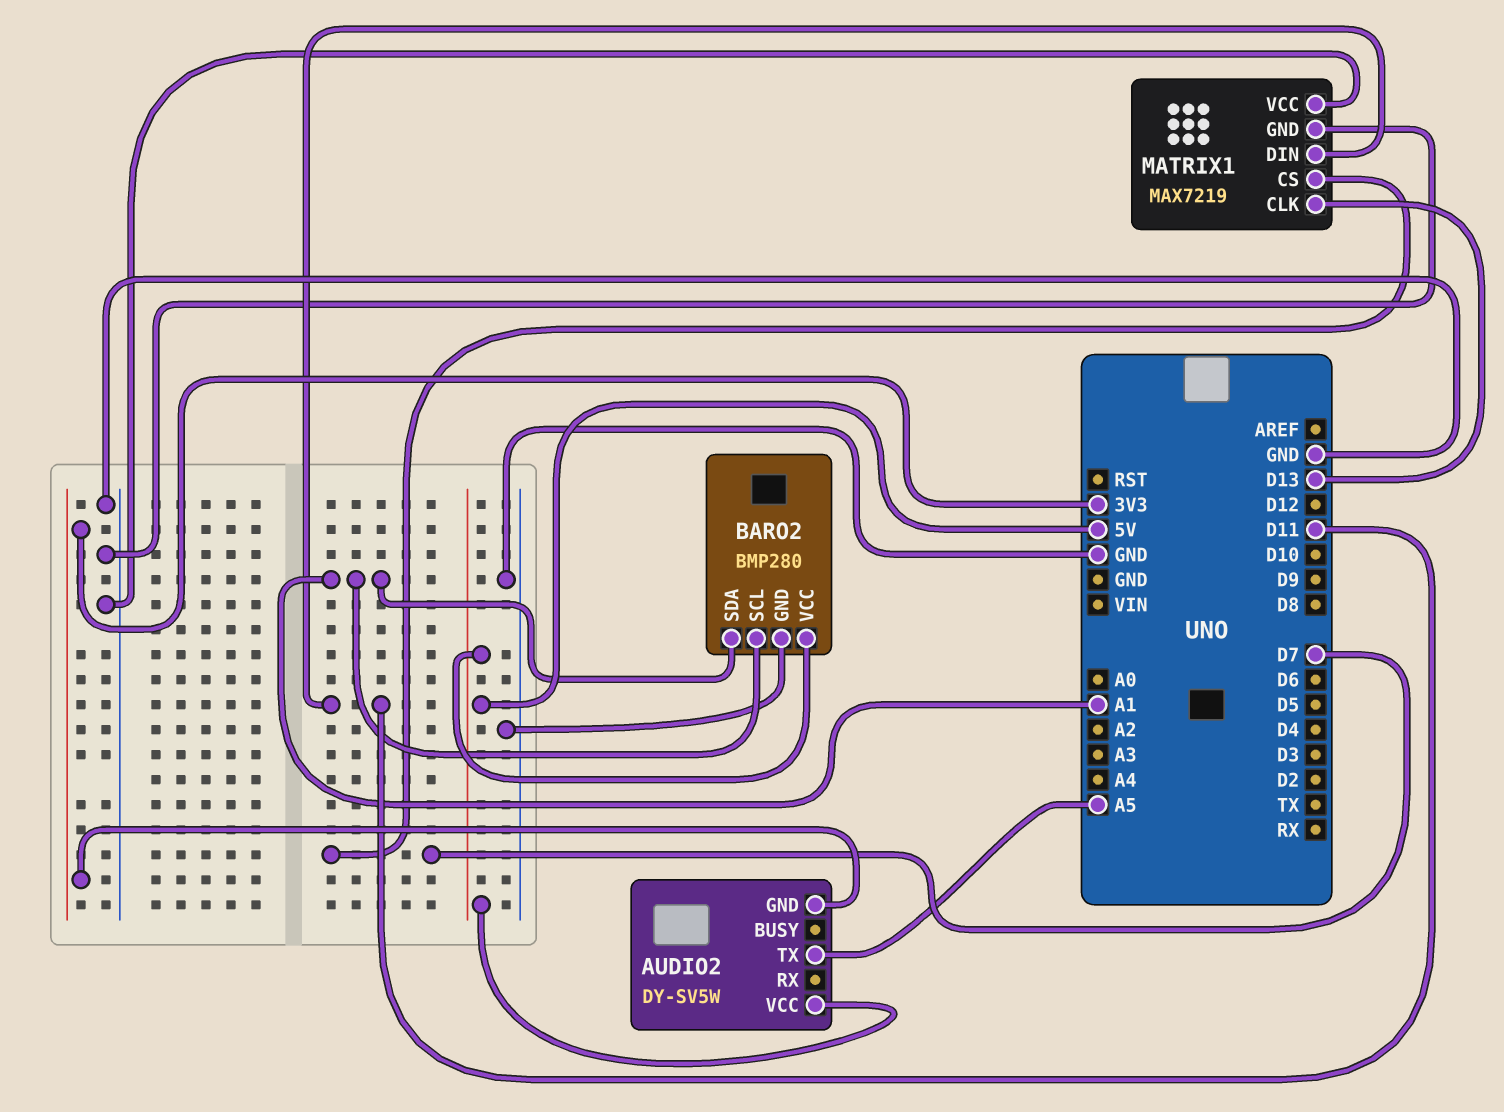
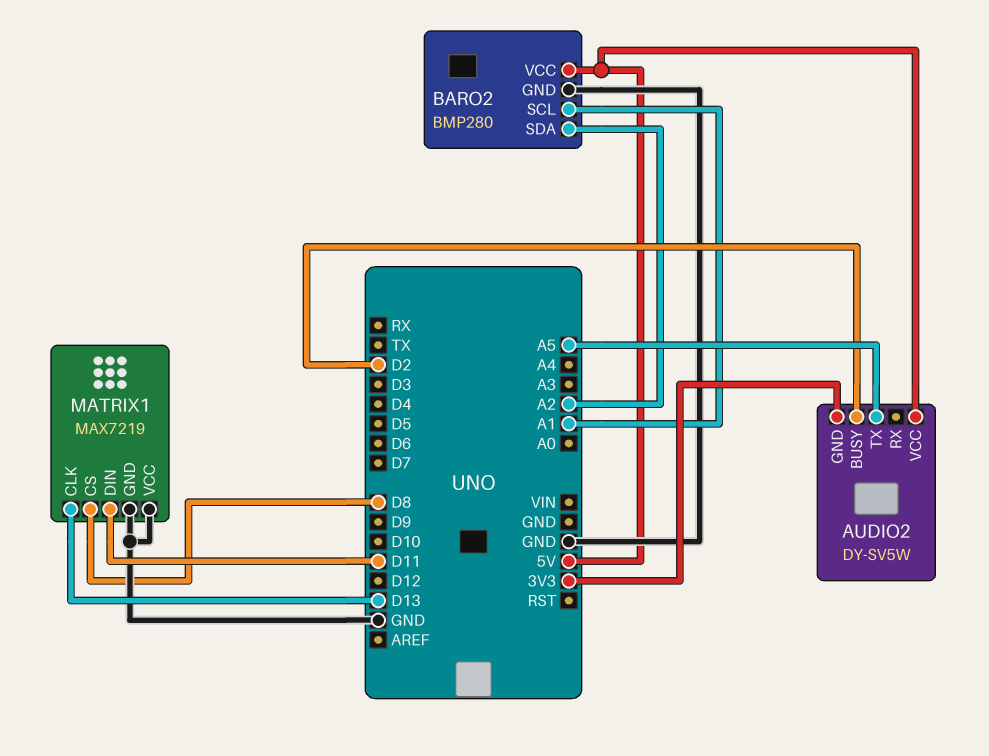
AUDIO2 pin BUSY: none -> D2
BARO2 pin SDA: A1 -> A2
MATRIX1 pin CS: D7 -> D8

